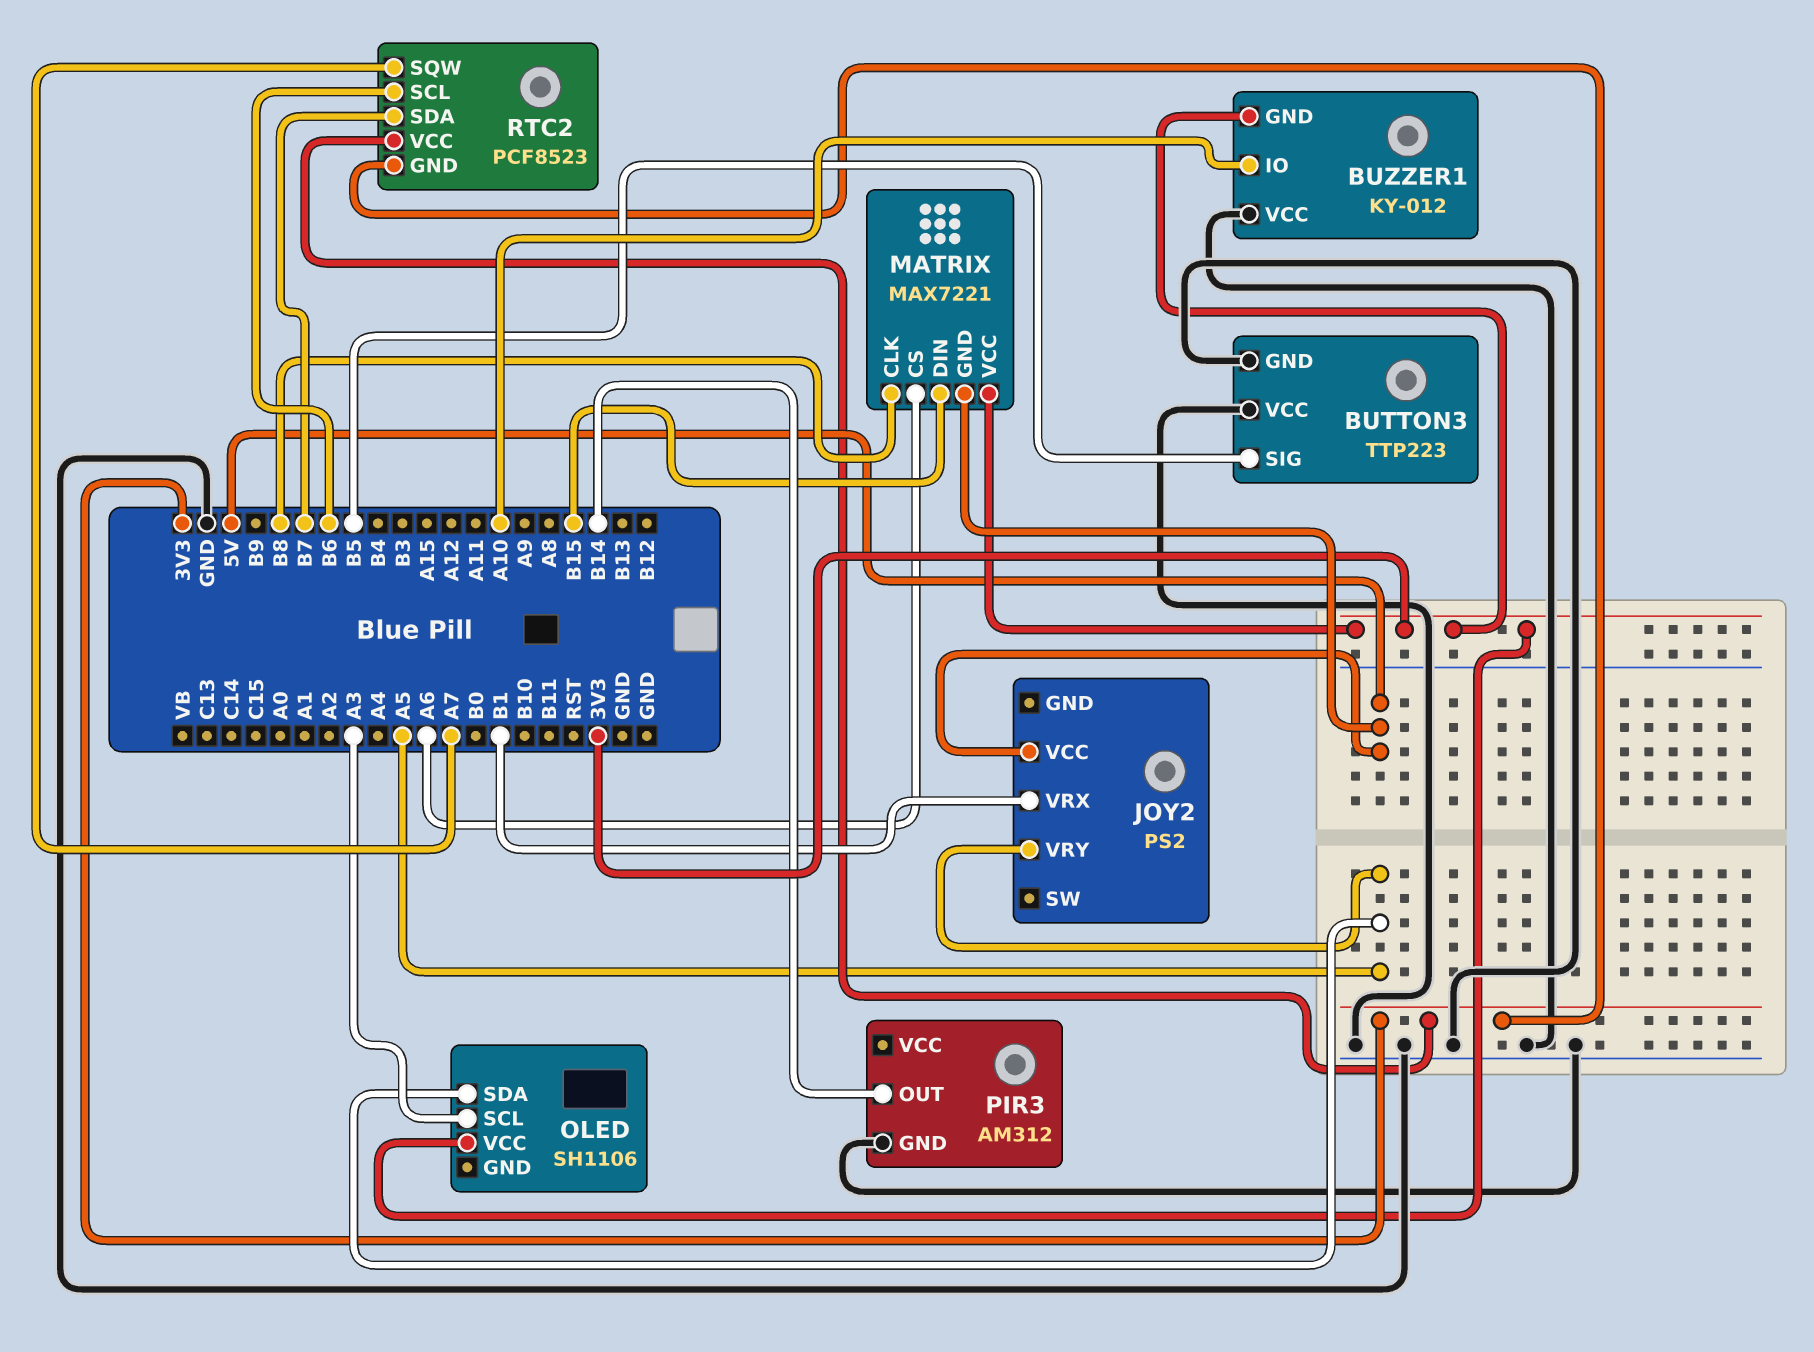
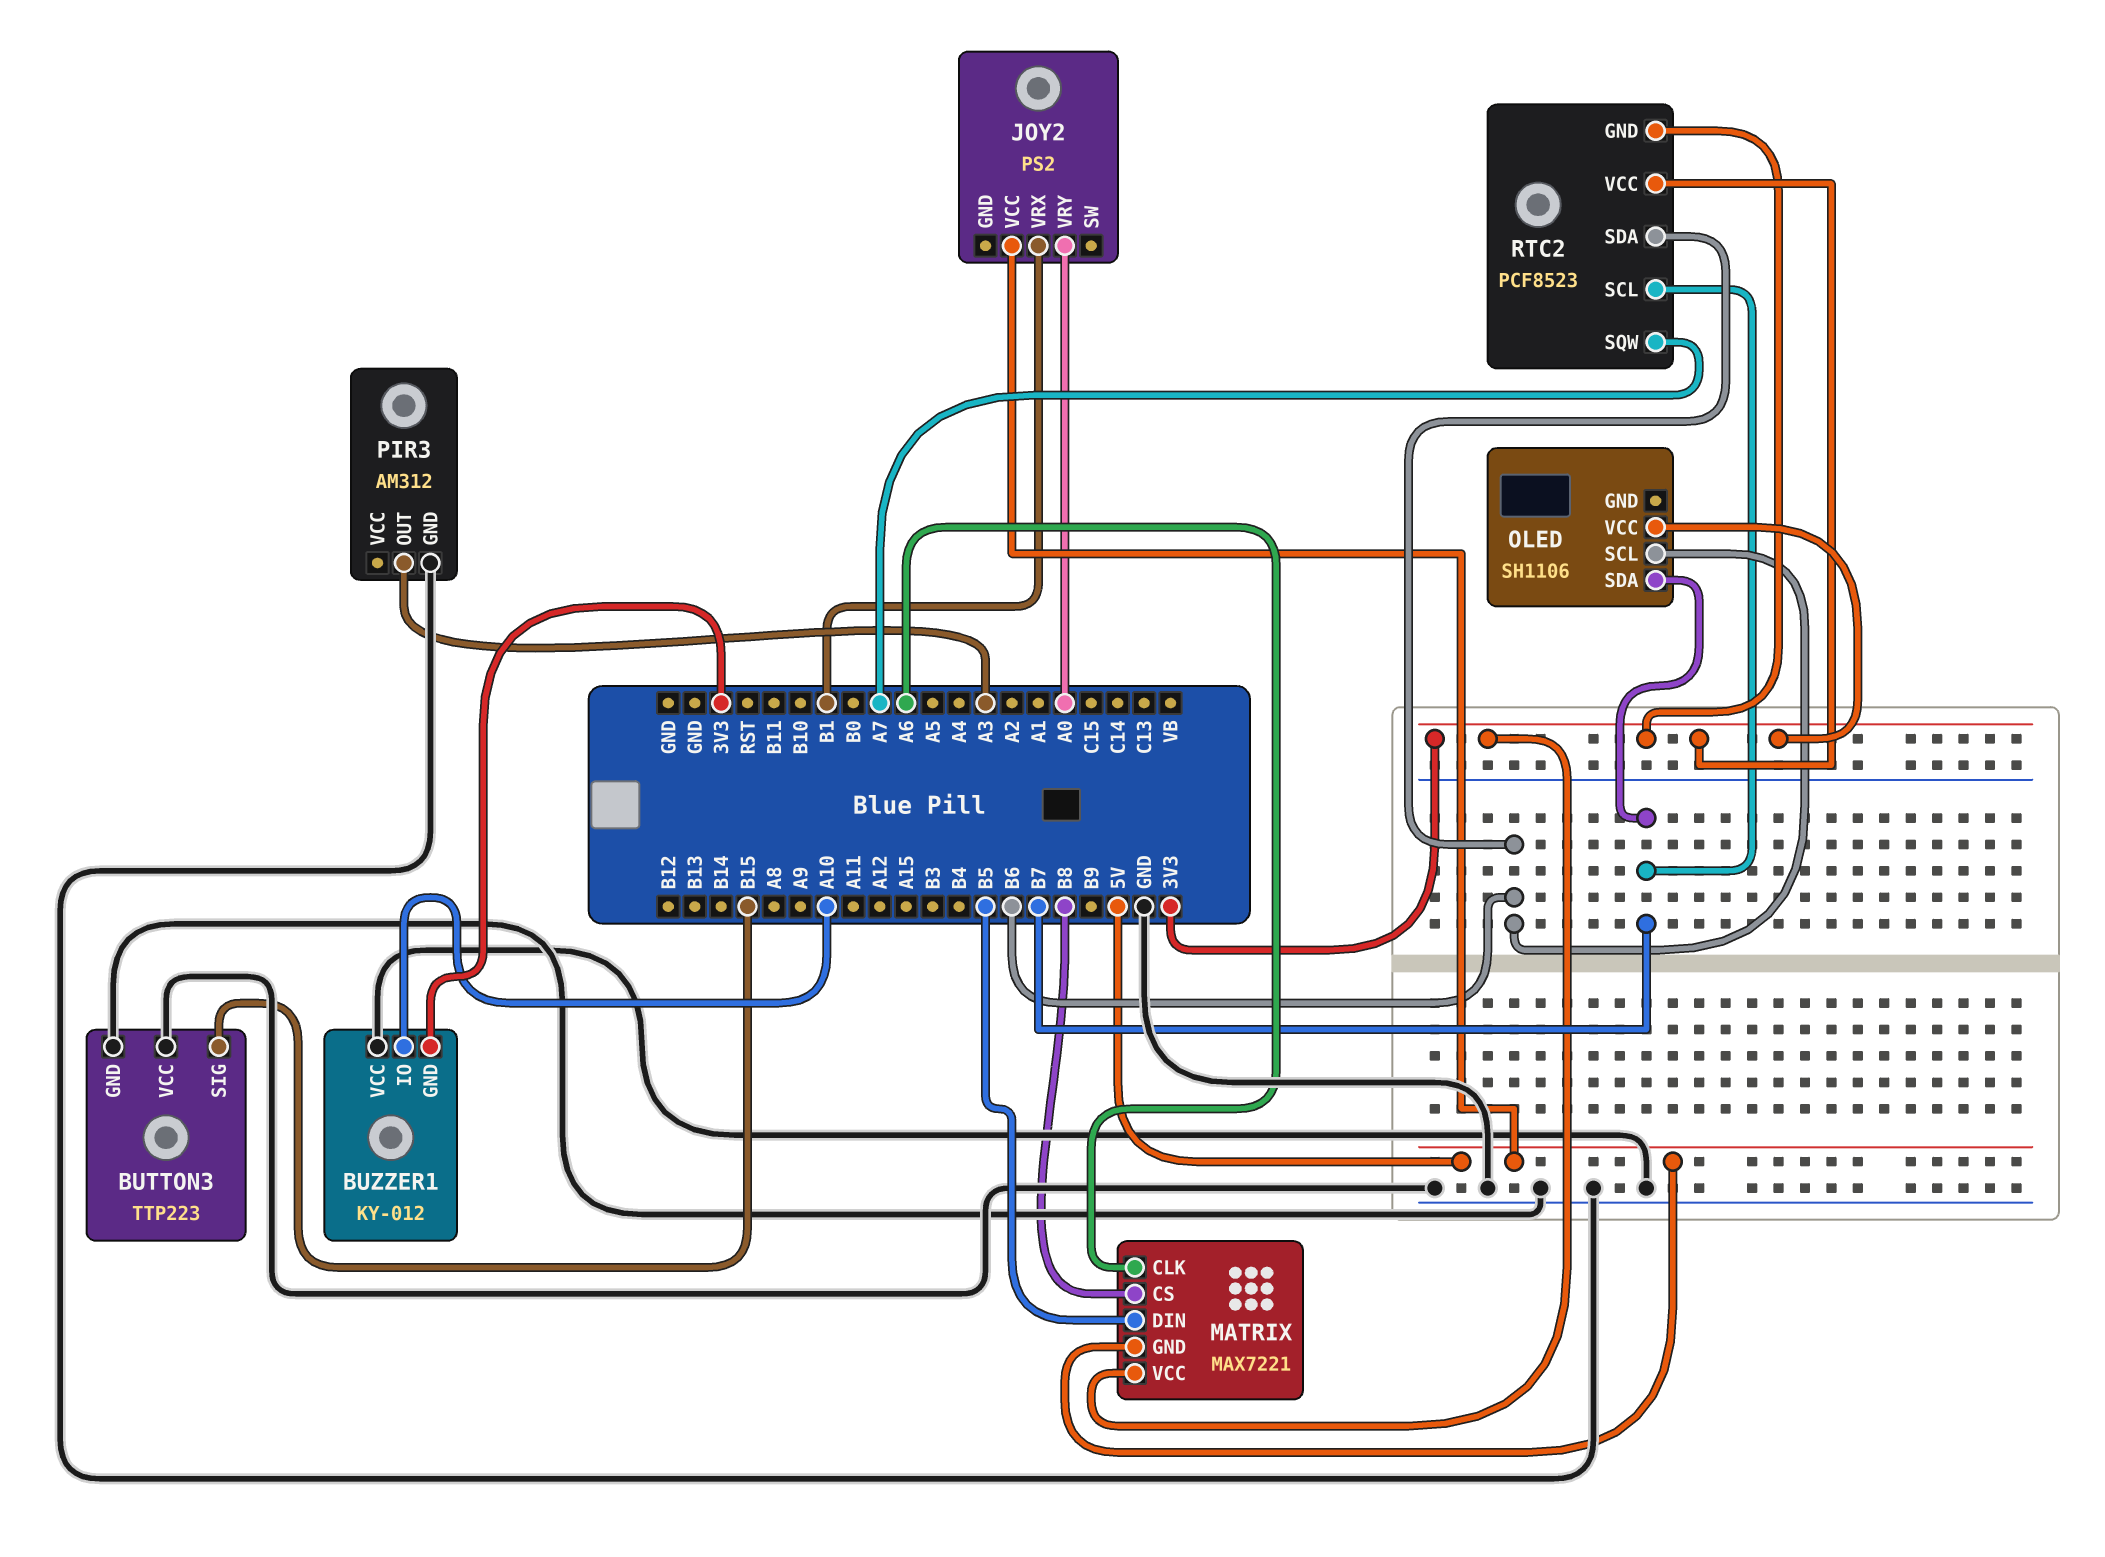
BUTTON3 pin SIG: B5 -> B15
JOY2 pin VRY: A5 -> A0
MATRIX pin CLK: B8 -> A6
MATRIX pin CS: A6 -> B8
MATRIX pin DIN: B15 -> B5
OLED pin SCL: A3 -> B6
OLED pin SDA: A5 -> B7
PIR3 pin OUT: B14 -> A3
RTC2 pin SCL: B6 -> B7
RTC2 pin SDA: B7 -> B6

